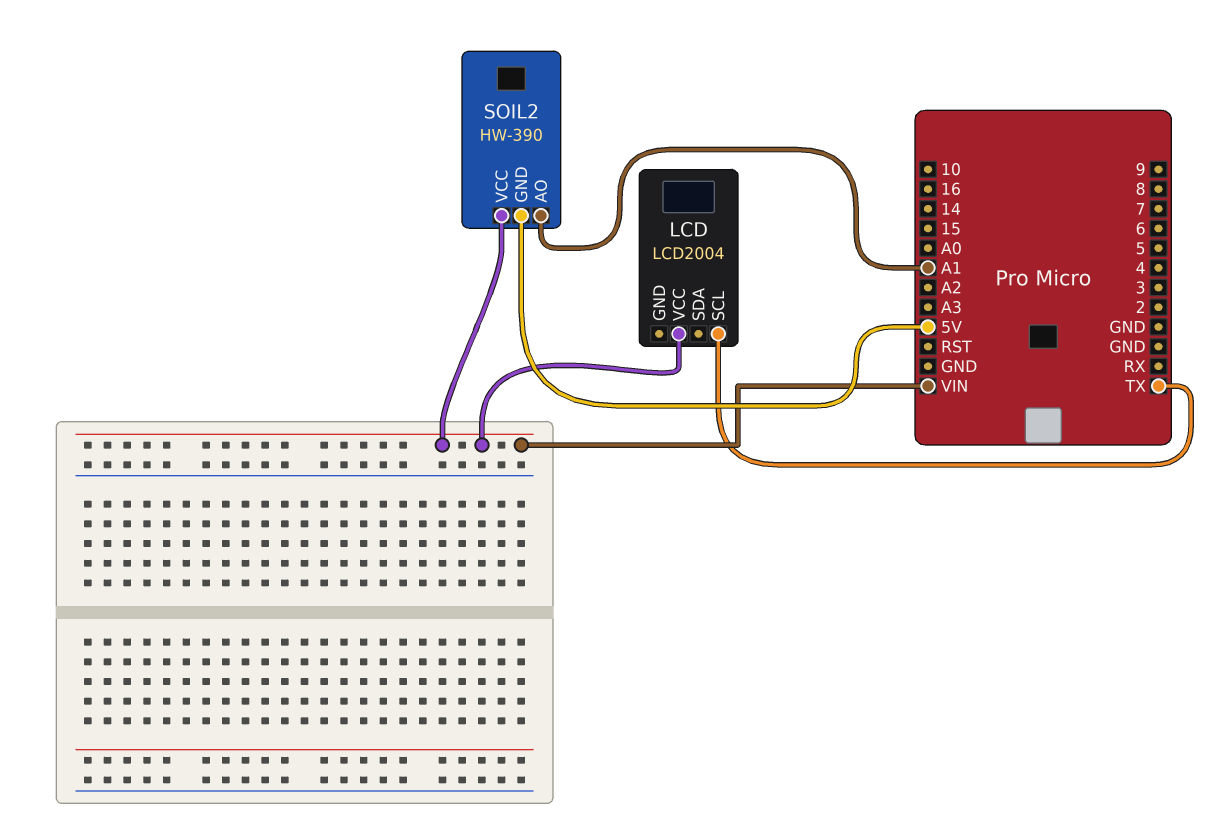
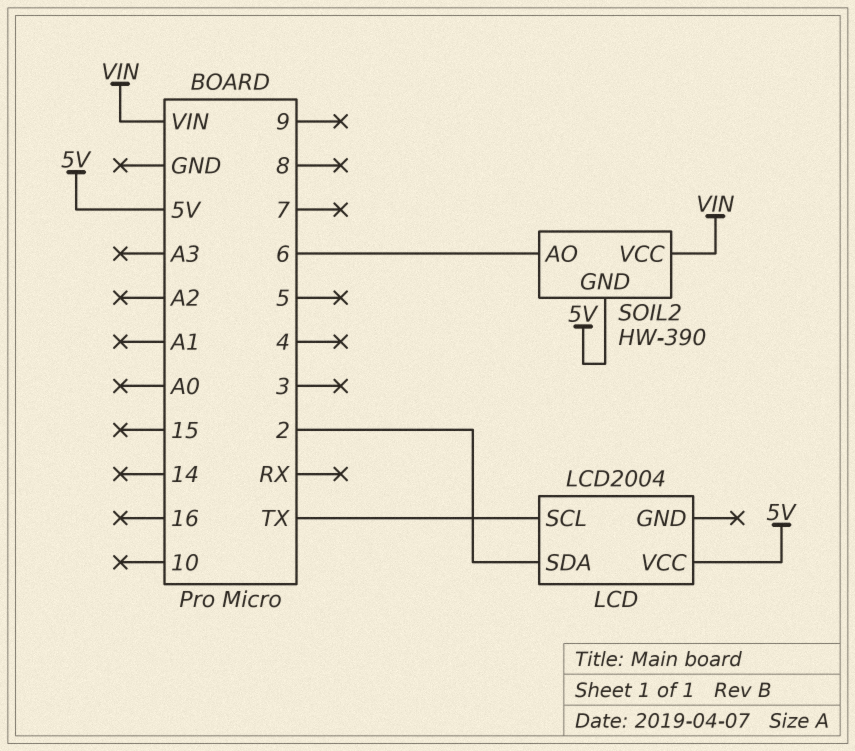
LCD pin SDA: none -> 2
LCD pin VCC: VIN -> 5V
SOIL2 pin AO: A1 -> 6

